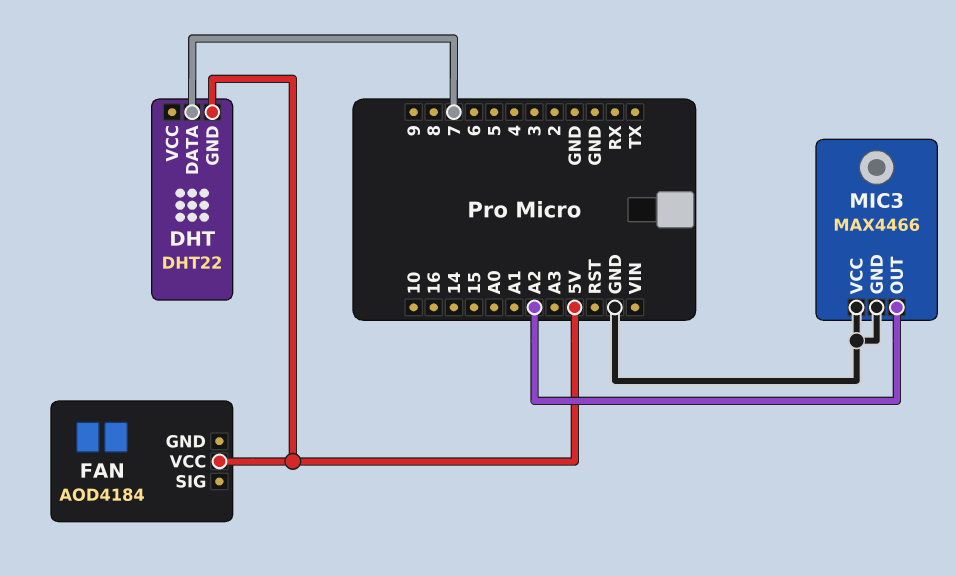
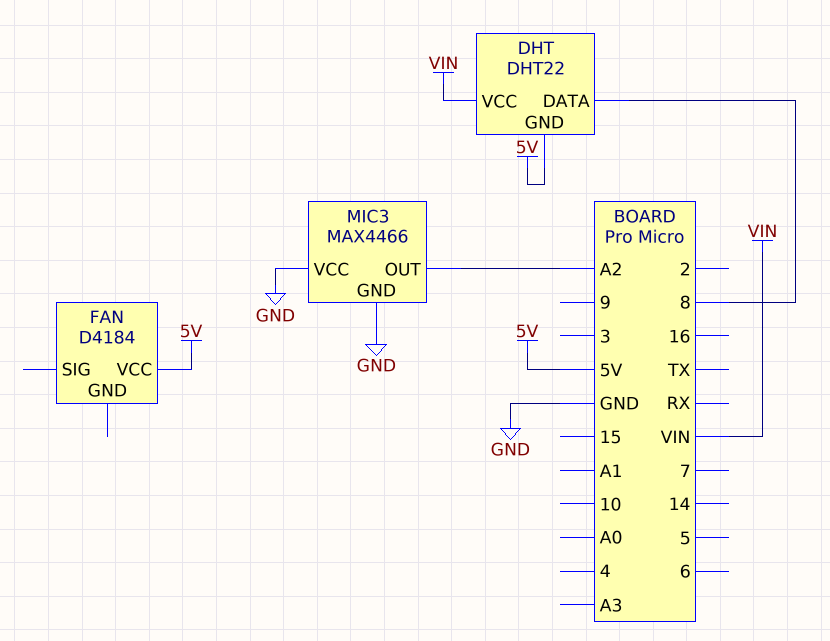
DHT pin DATA: 7 -> 8
DHT pin VCC: none -> VIN
FAN: AOD4184 -> D4184

